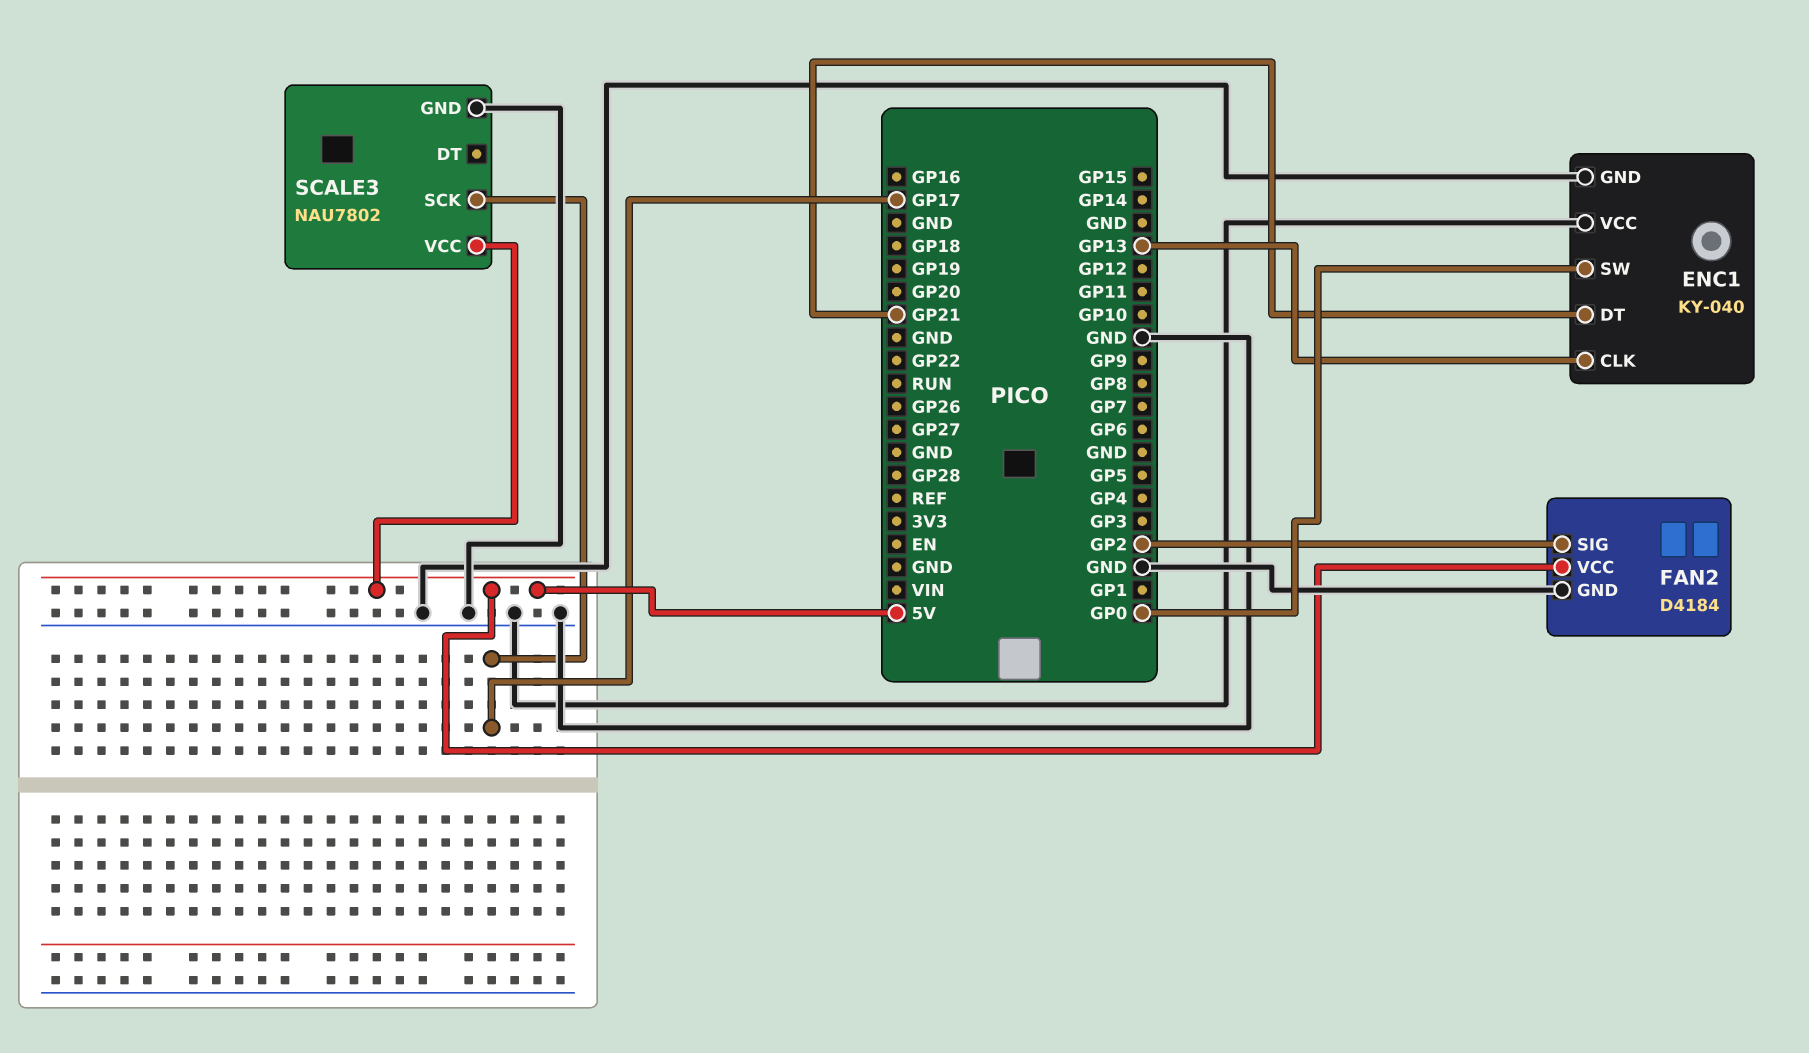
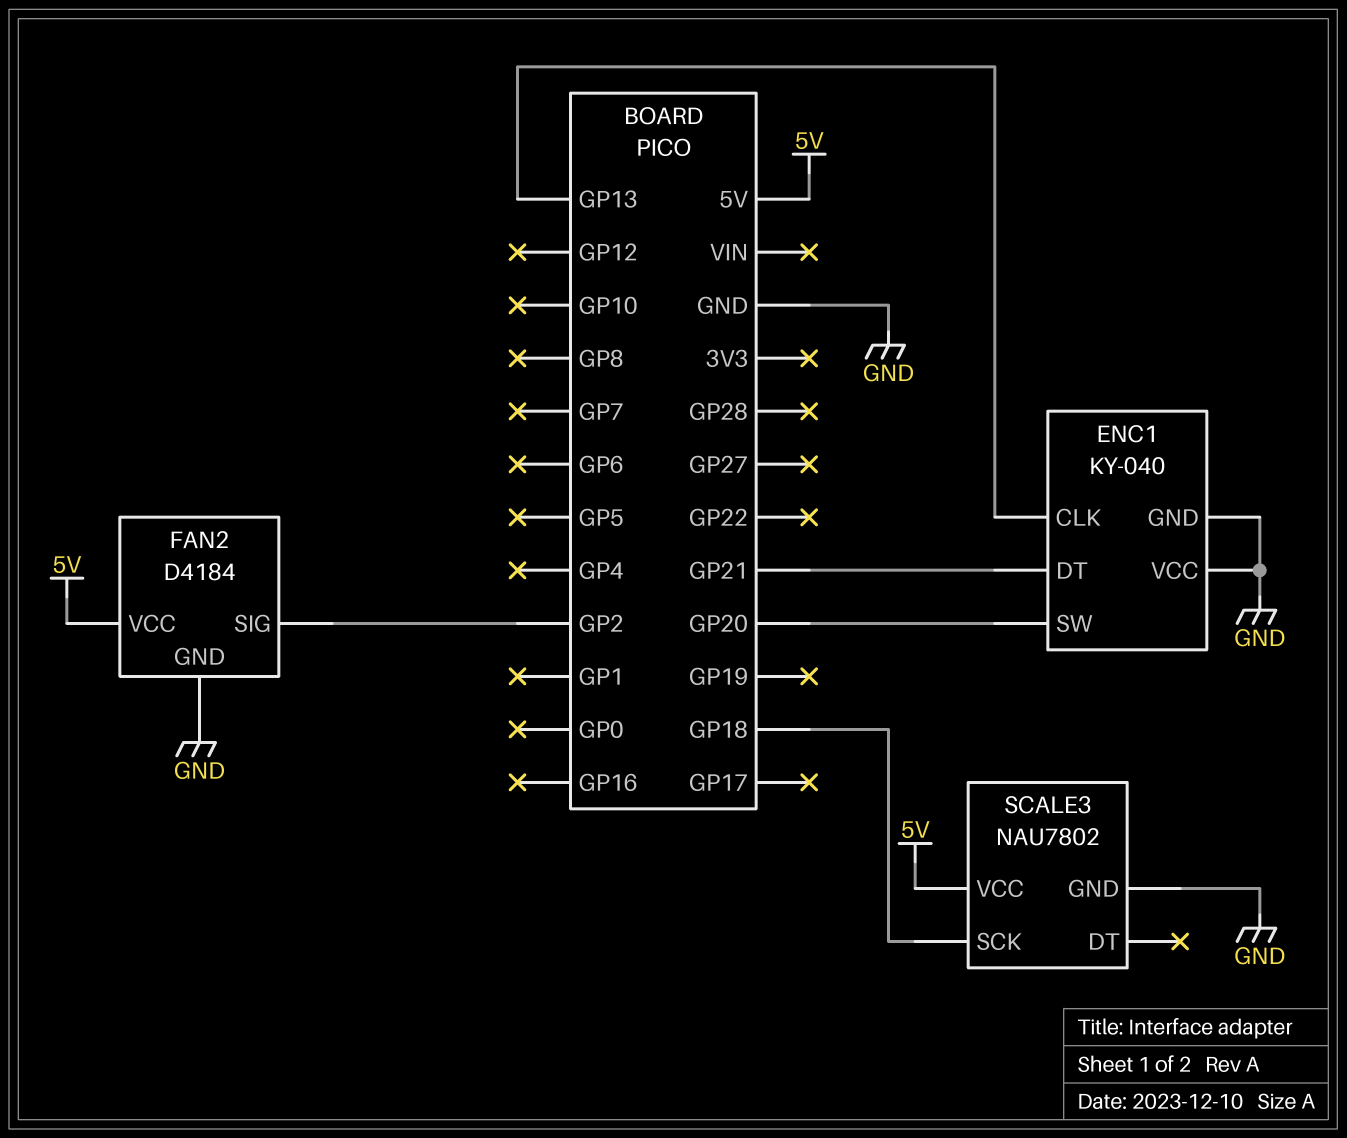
ENC1 pin SW: GP0 -> GP20
SCALE3 pin SCK: GP17 -> GP18

